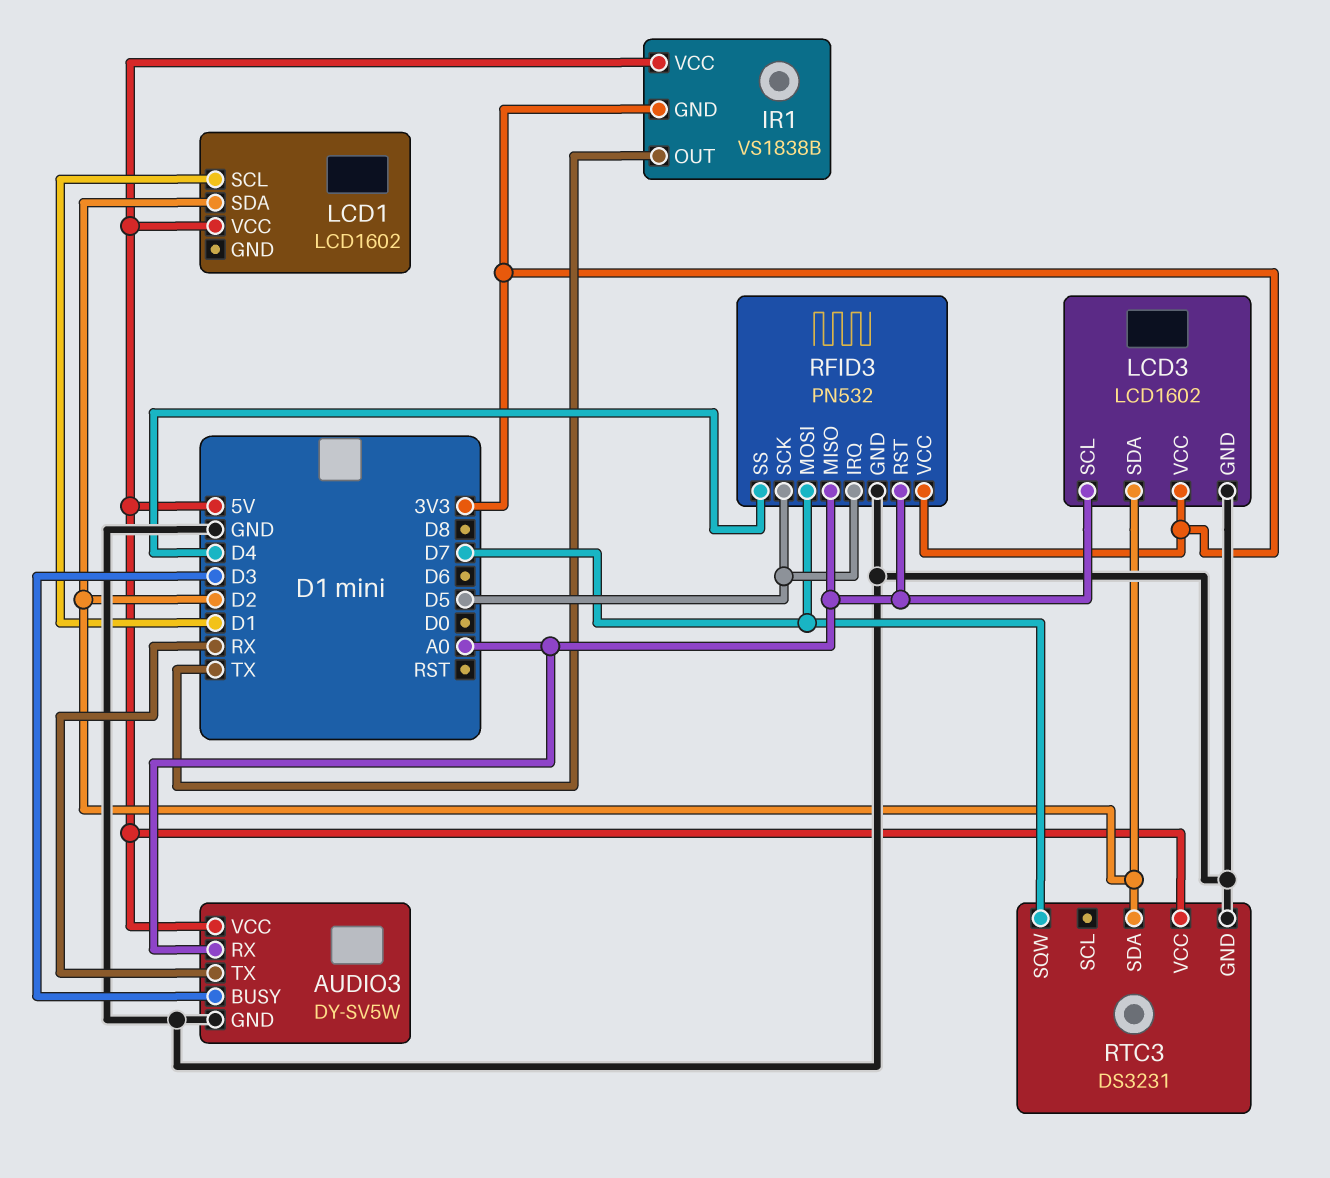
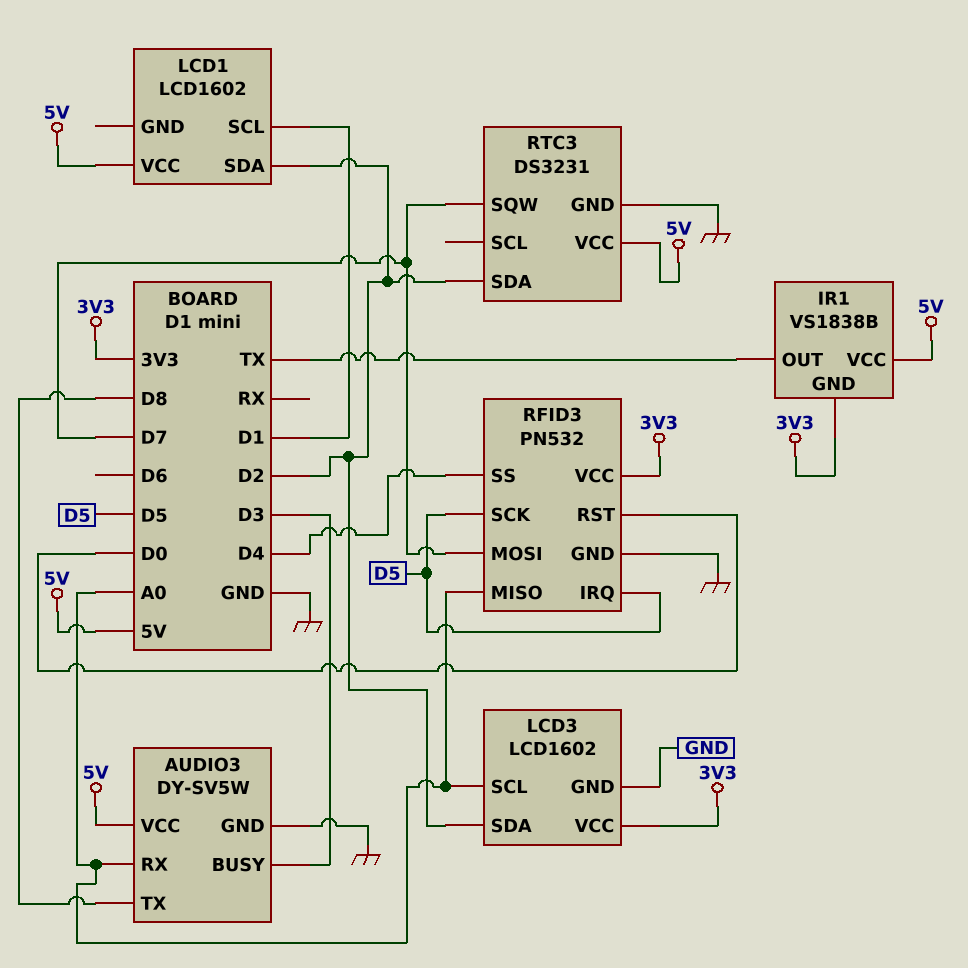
AUDIO3 pin TX: RX -> D8
RFID3 pin RST: A0 -> D0

